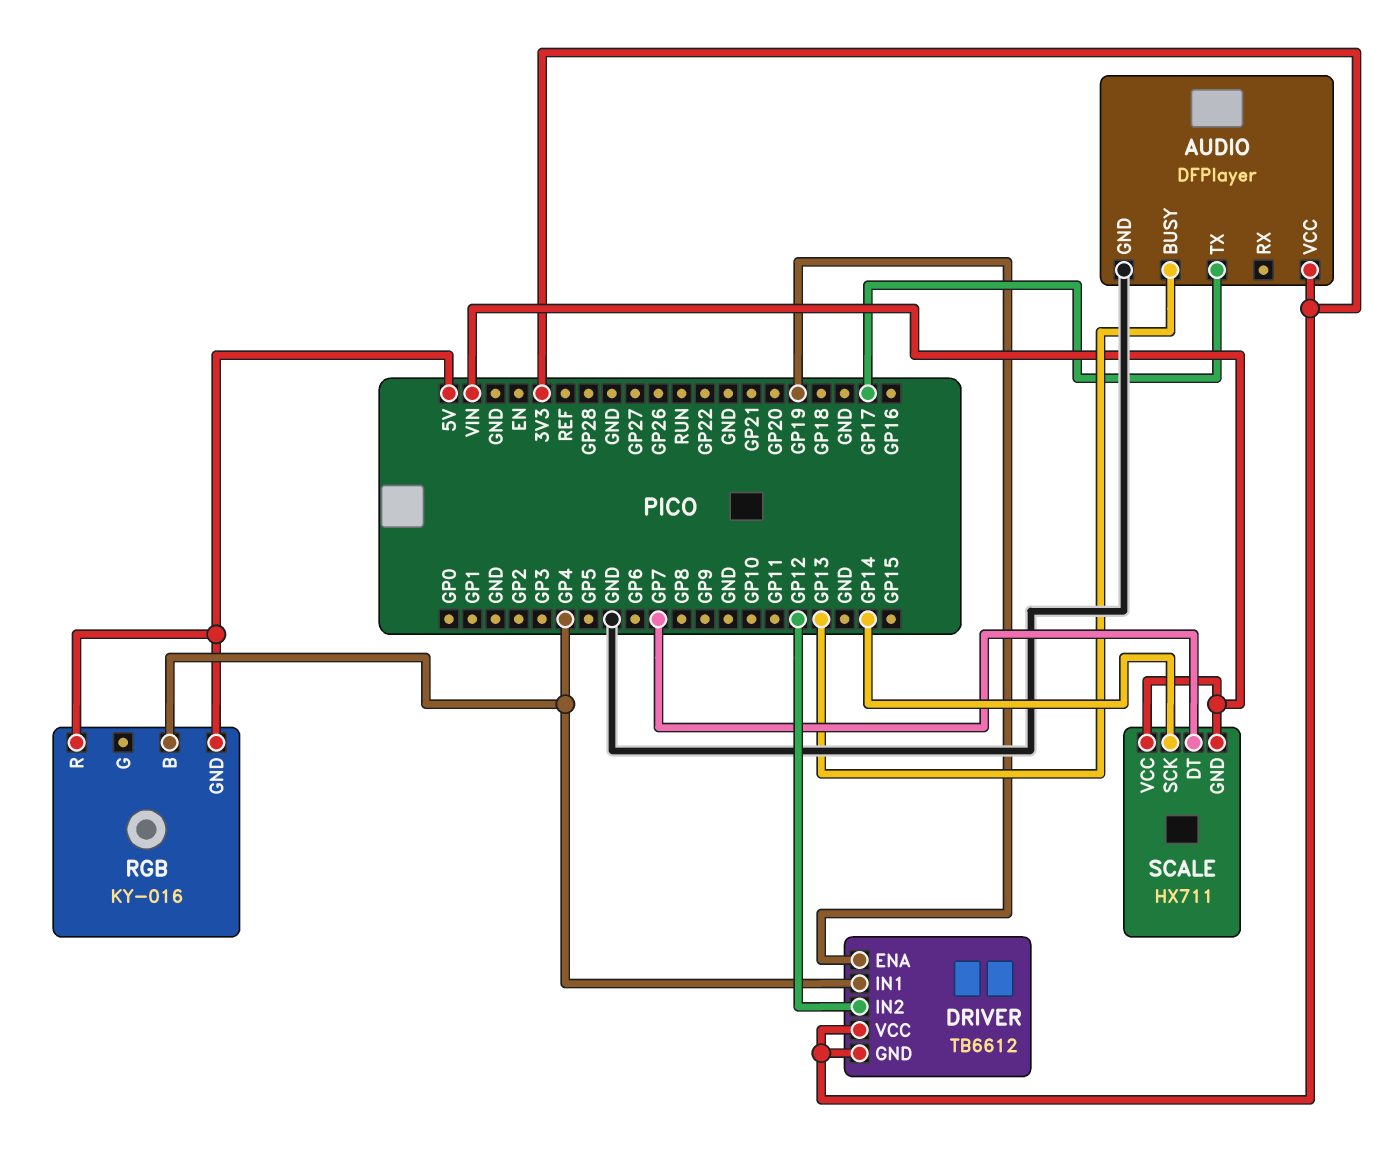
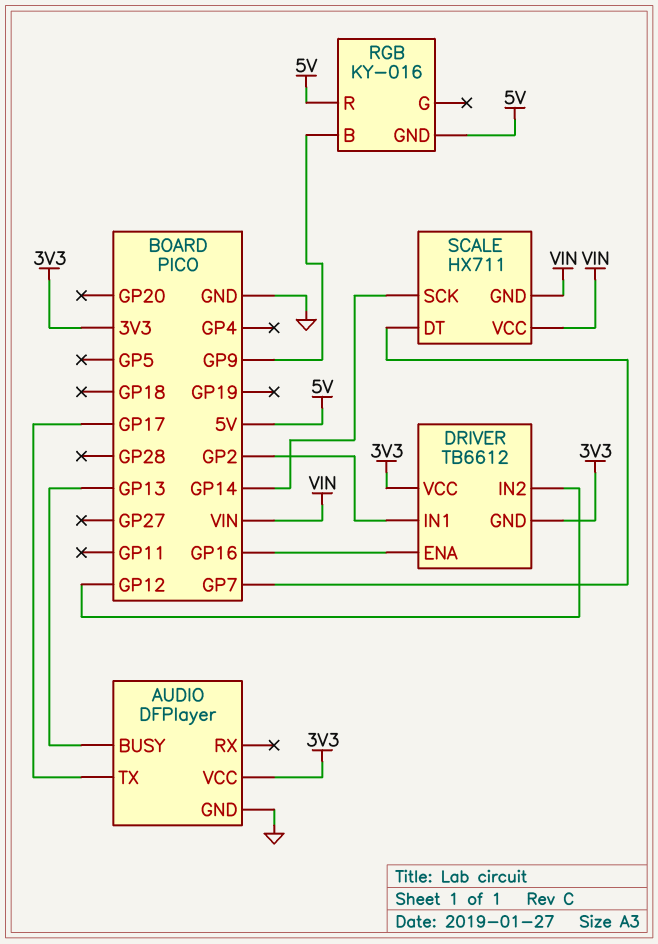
DRIVER pin ENA: GP19 -> GP16
DRIVER pin IN1: GP4 -> GP2
RGB pin B: GP4 -> GP9

